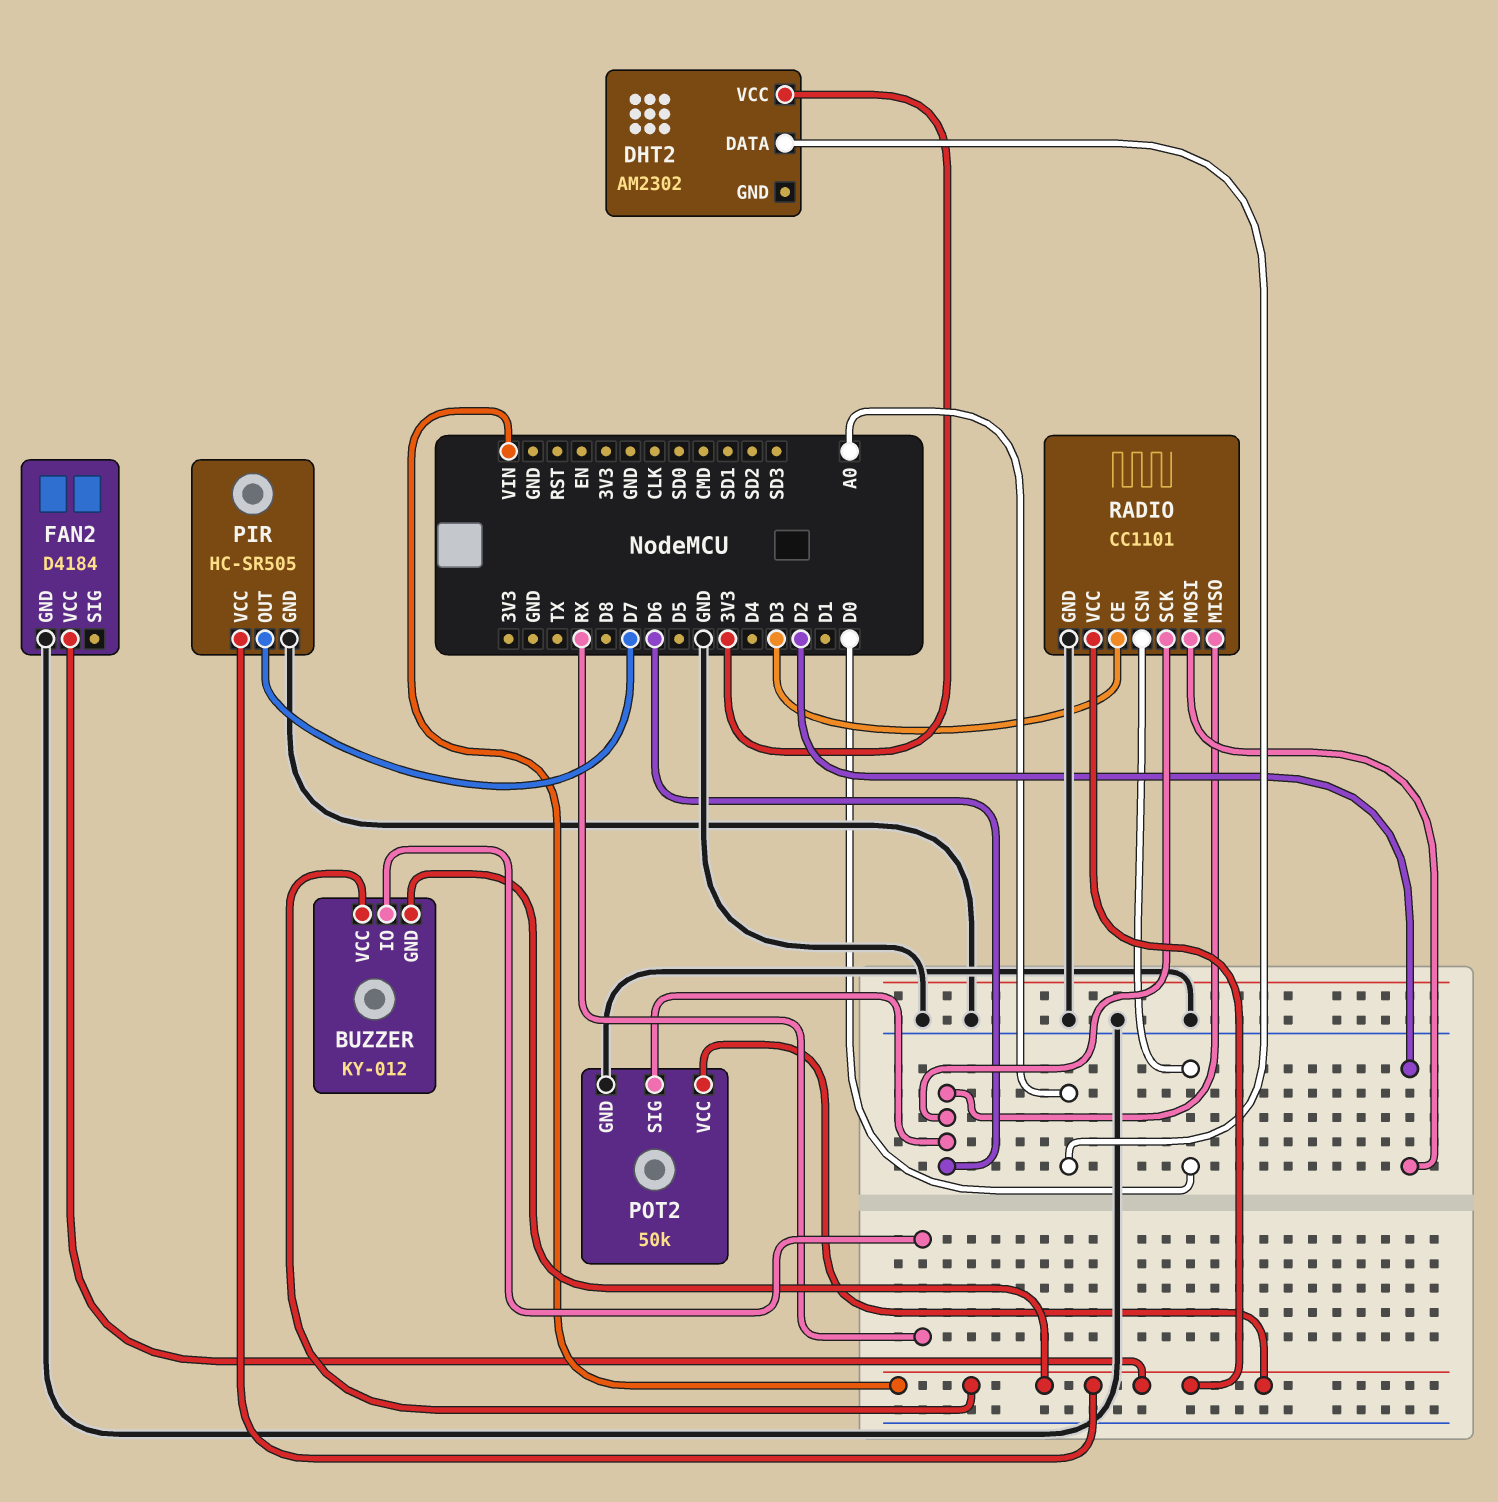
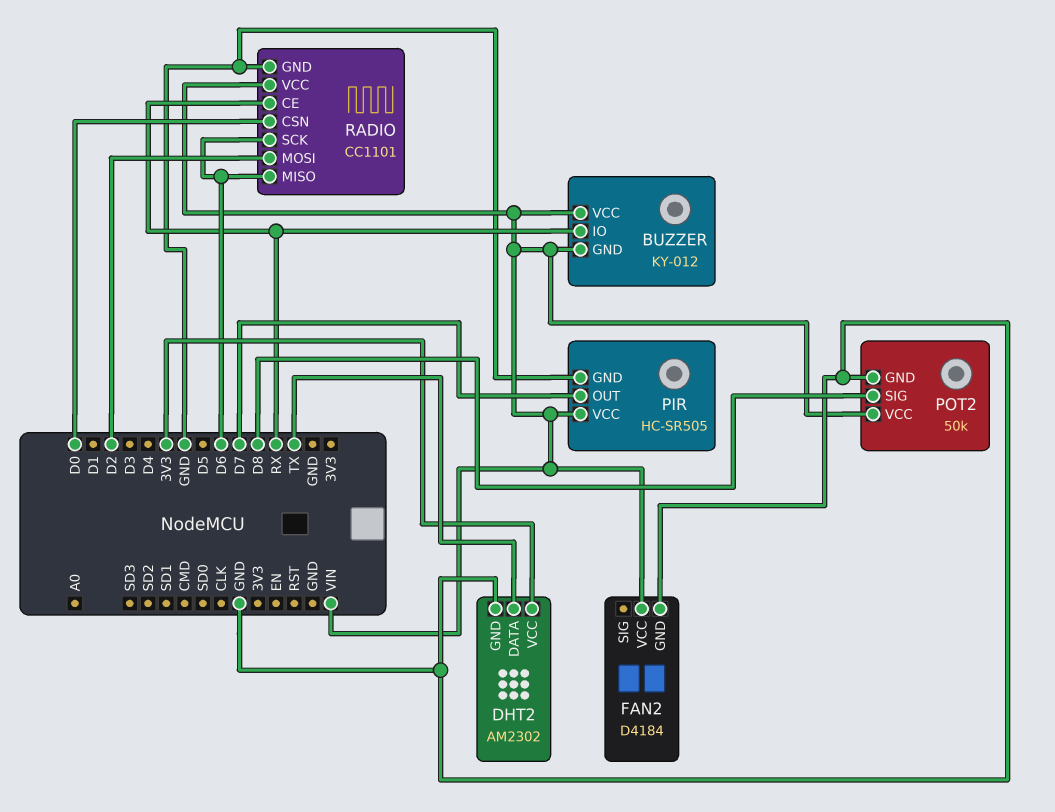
DHT2 pin DATA: A0 -> TX
DHT2 pin GND: none -> GND
POT2 pin SIG: D6 -> D8
RADIO pin CE: D3 -> RX

